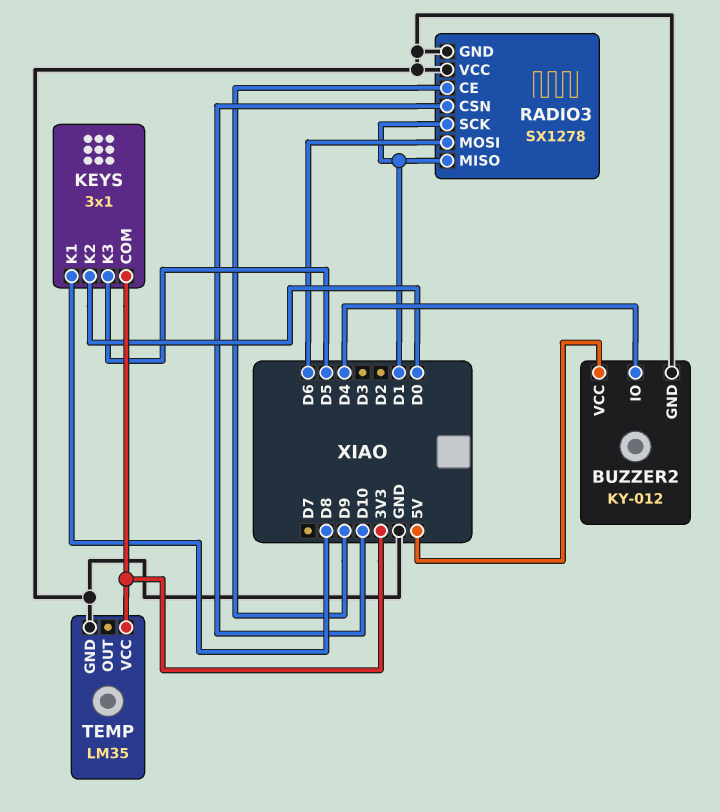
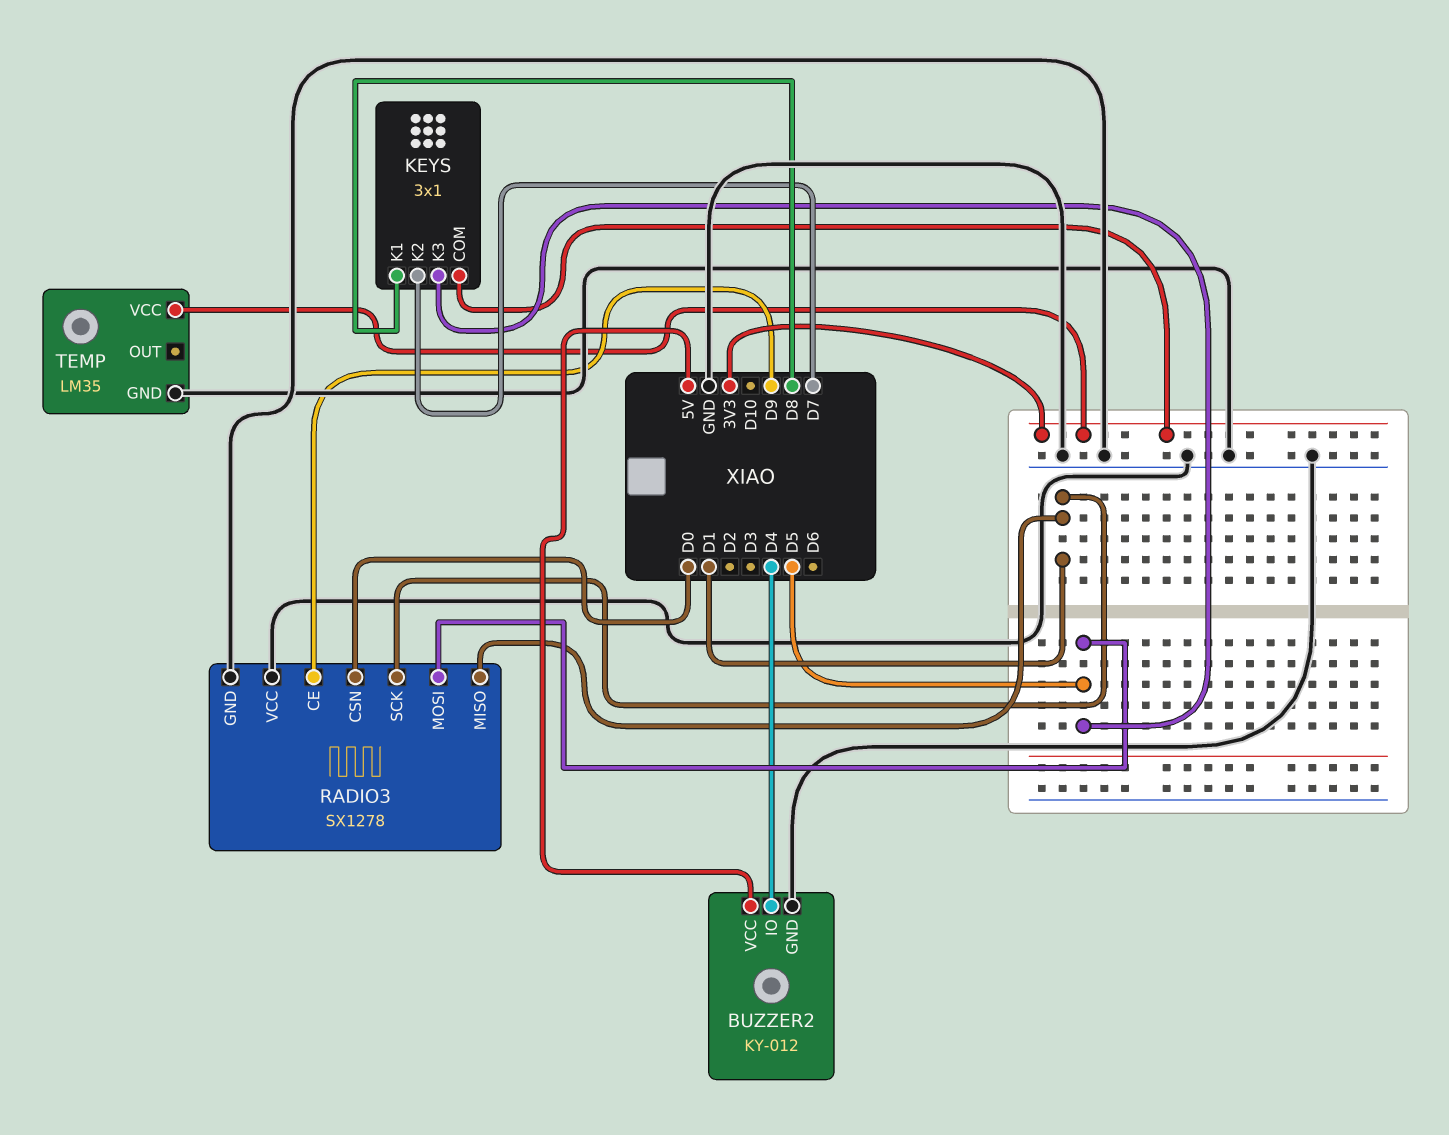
KEYS pin K2: D0 -> D7
RADIO3 pin CSN: D10 -> D0
RADIO3 pin MOSI: D6 -> D5

